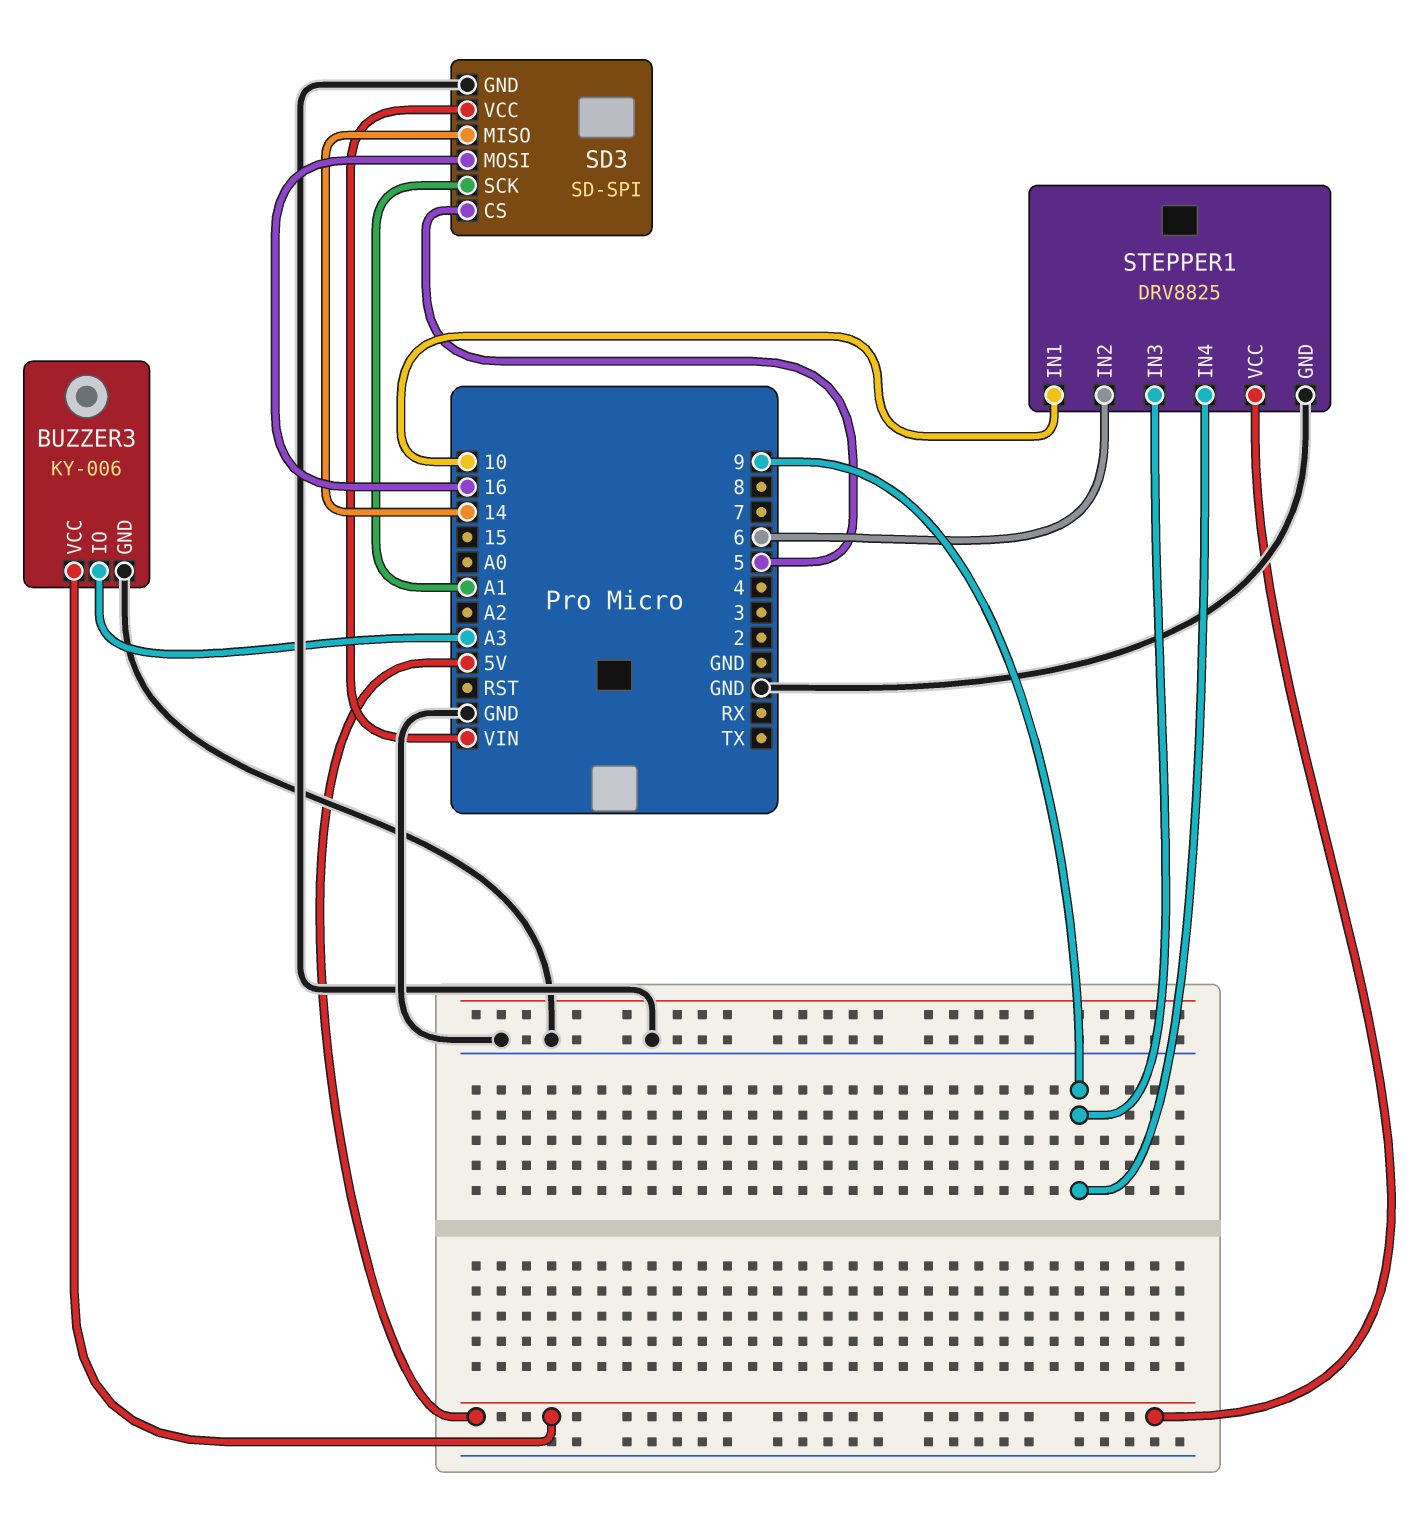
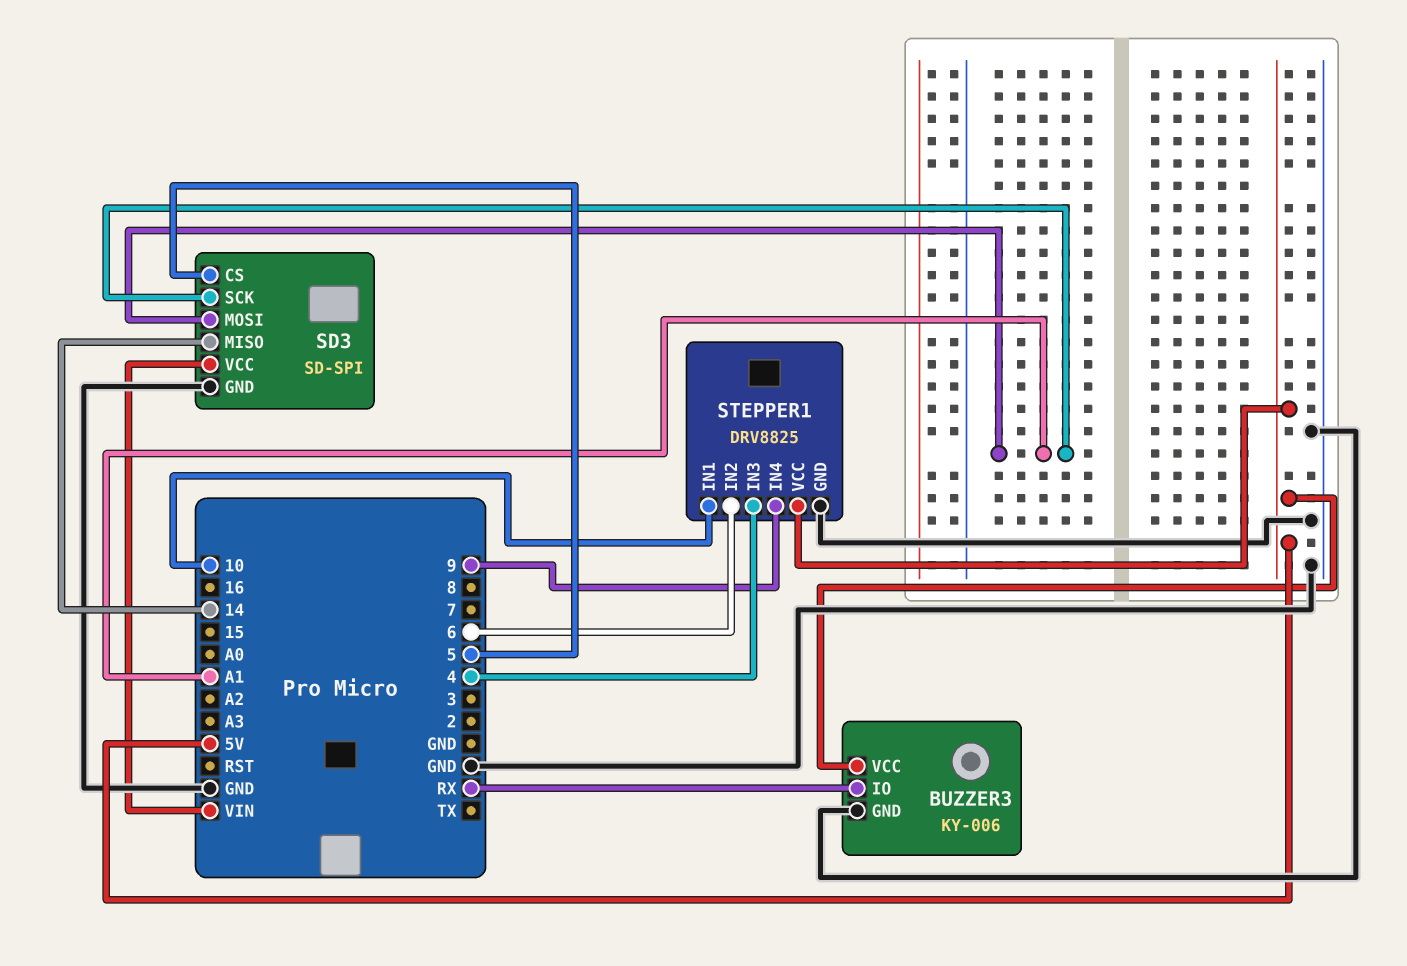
BUZZER3 pin IO: A3 -> RX
SD3 pin MOSI: 16 -> A1
STEPPER1 pin IN3: 9 -> 4

